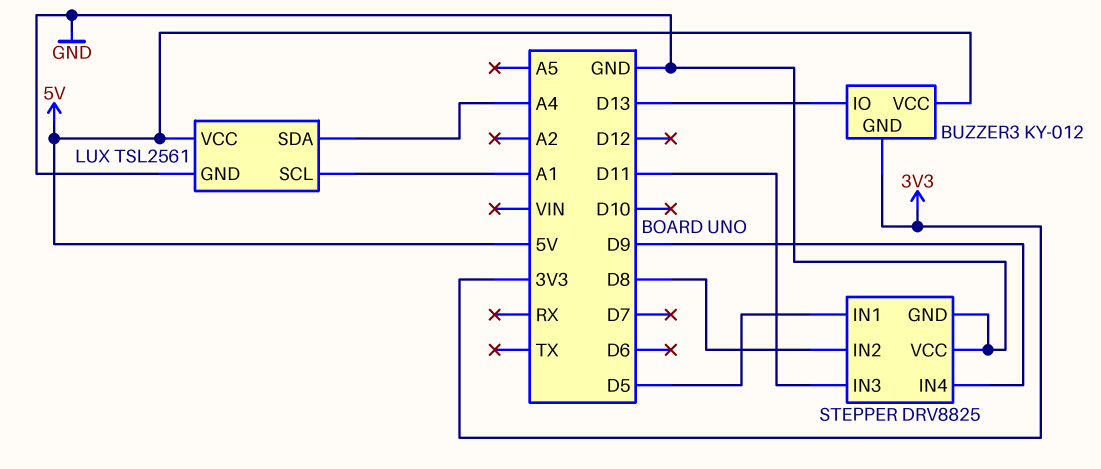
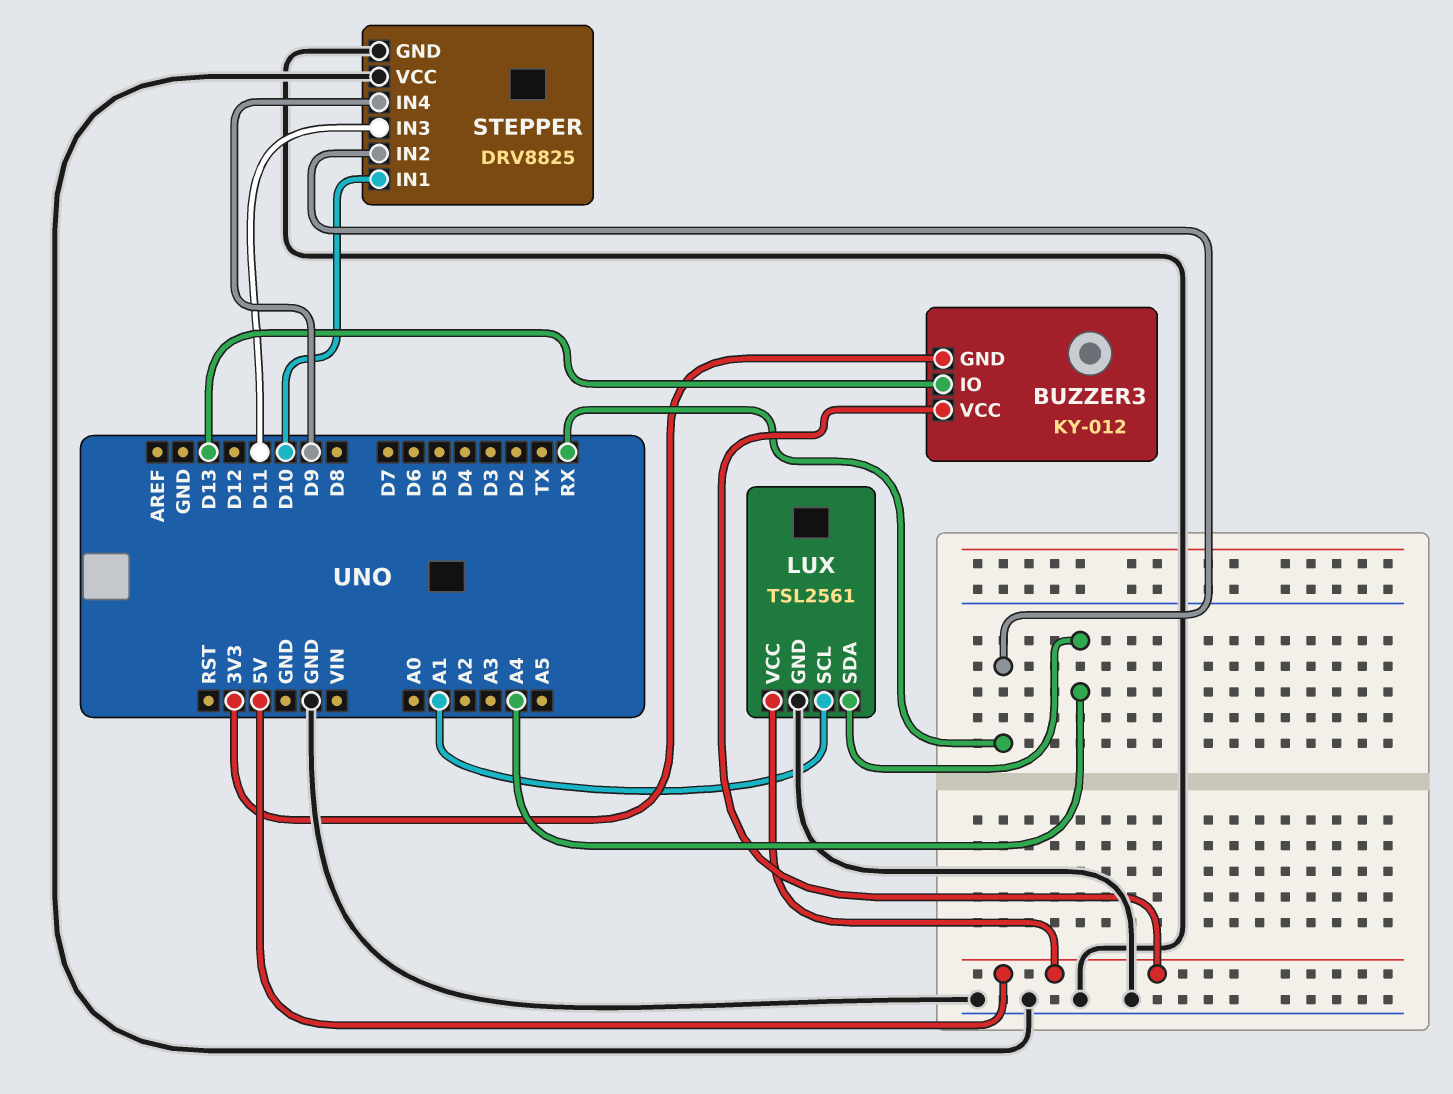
STEPPER pin IN1: D5 -> D10
STEPPER pin IN2: D8 -> RX

